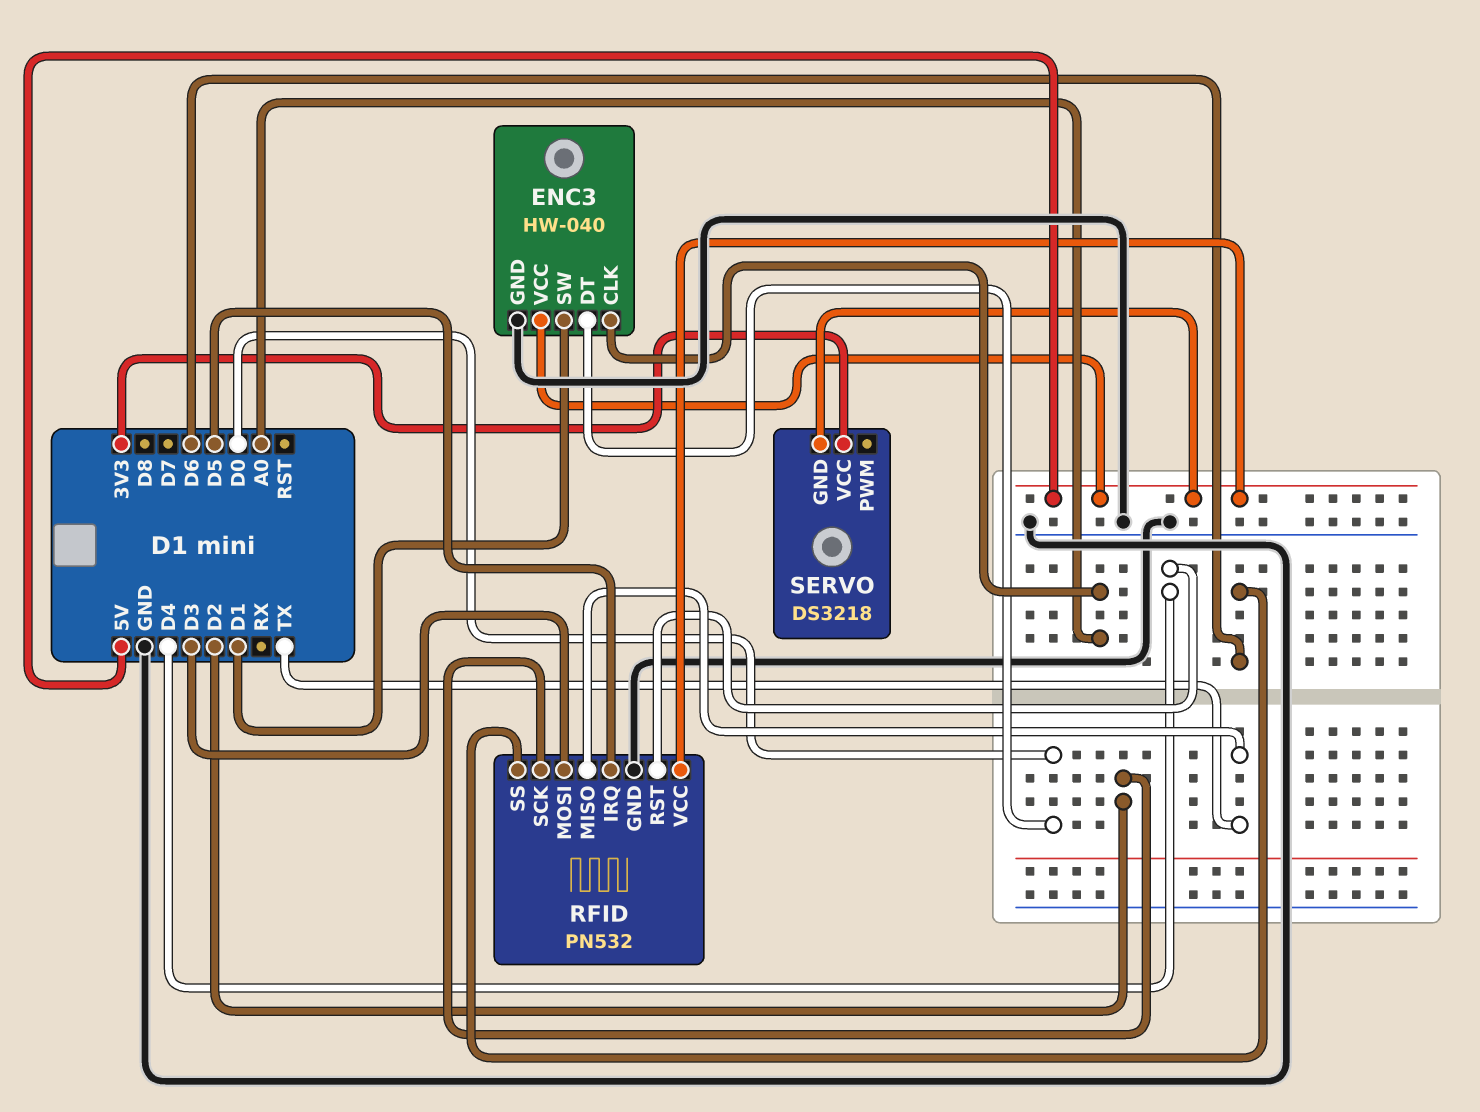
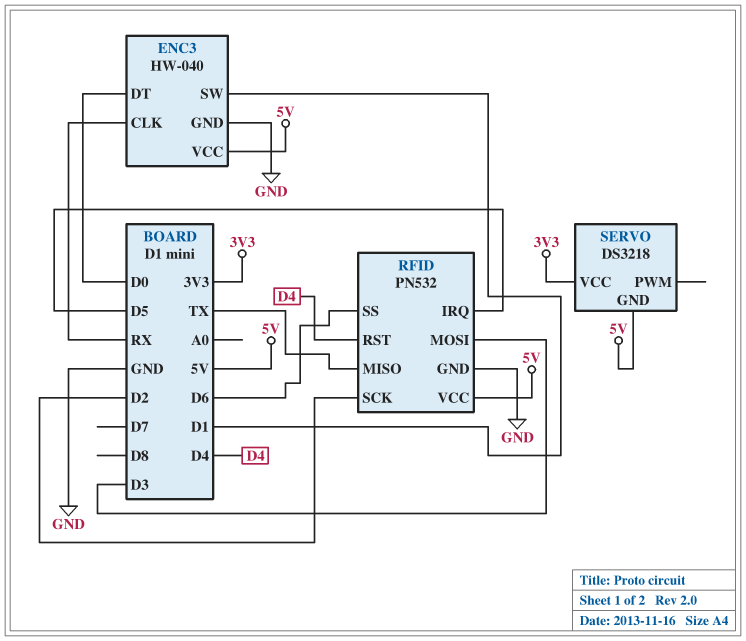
ENC3 pin CLK: A0 -> RX

